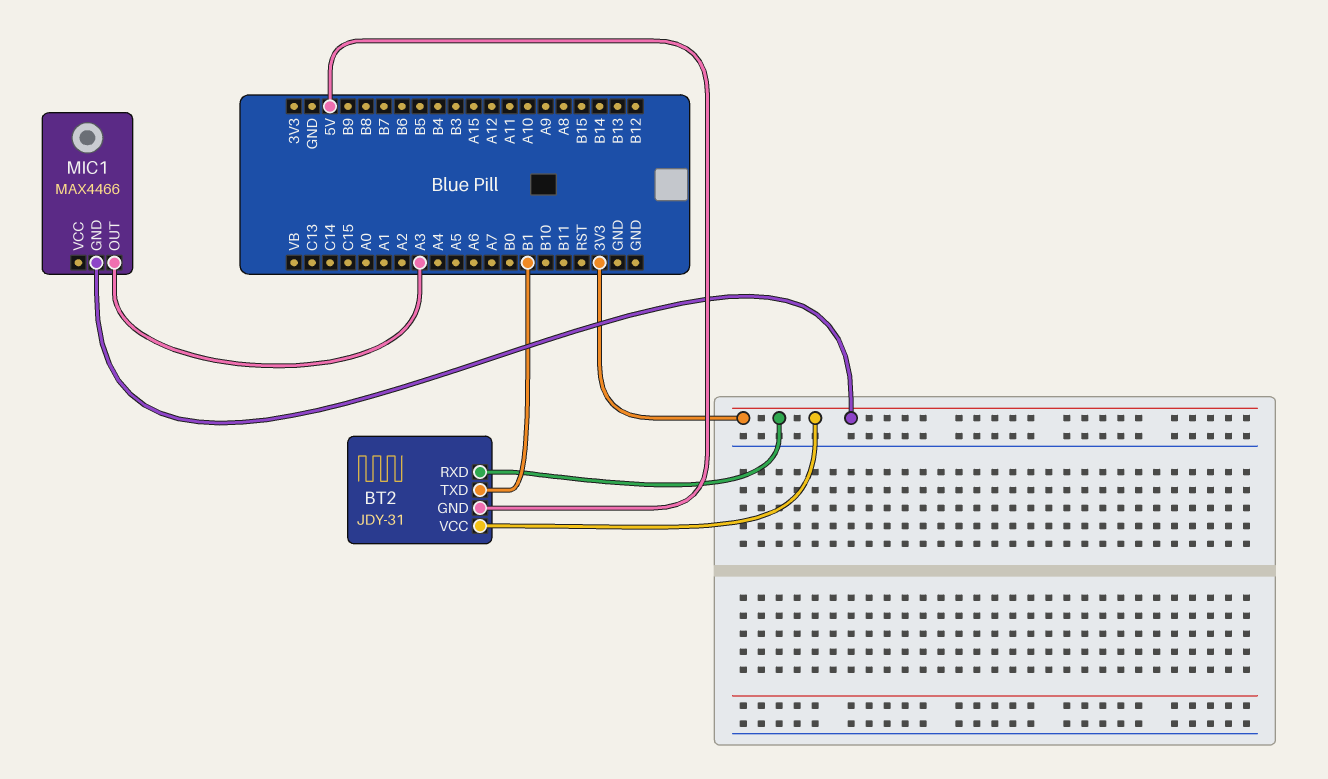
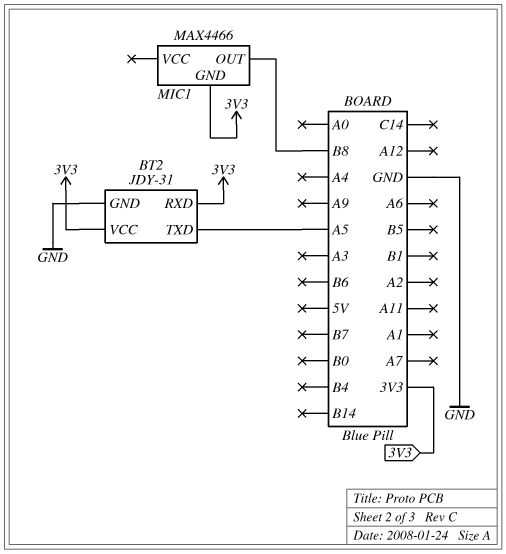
BT2 pin GND: 5V -> GND
BT2 pin TXD: B1 -> A5
MIC1 pin OUT: A3 -> B8

